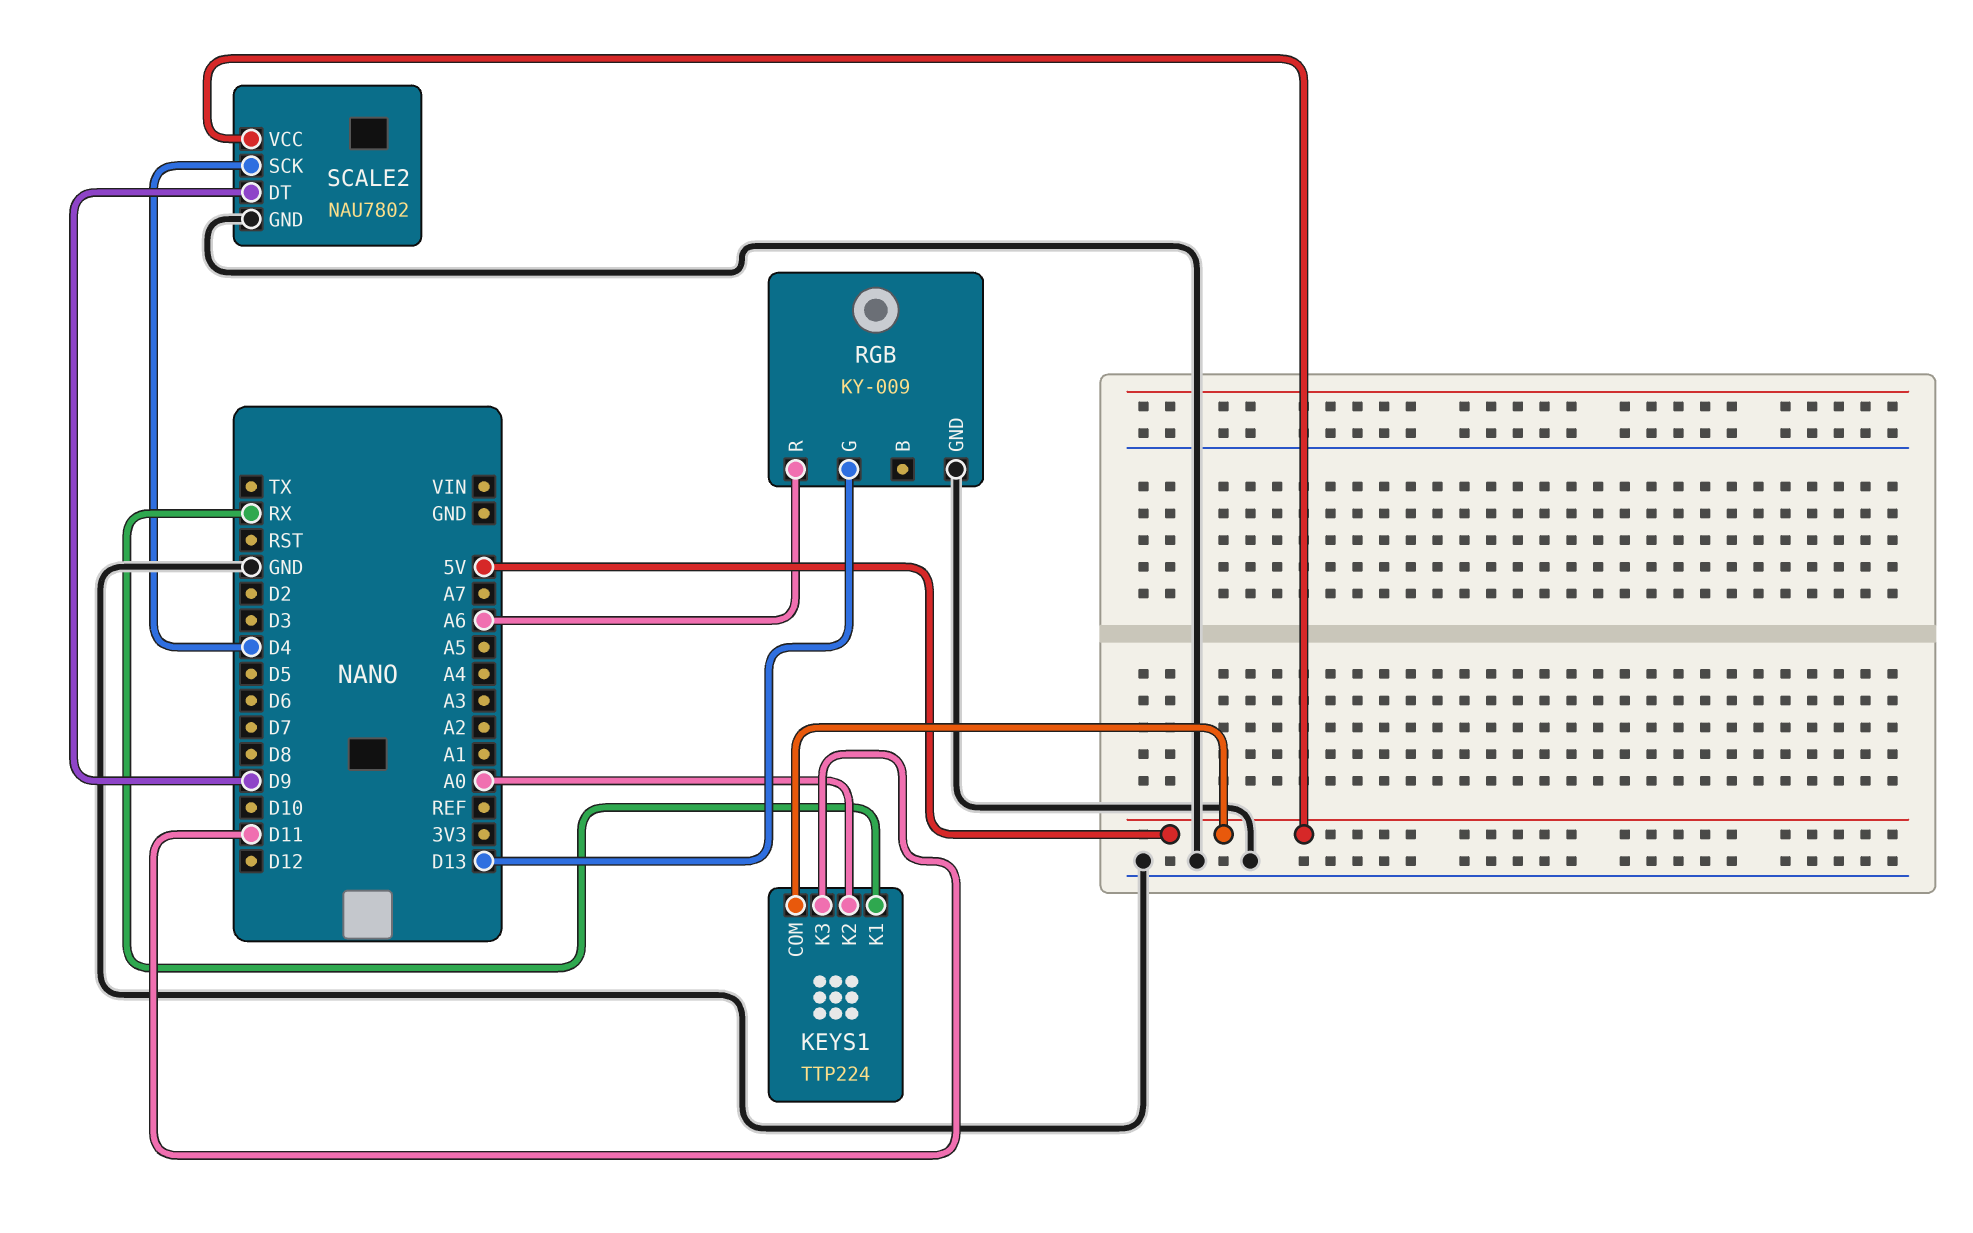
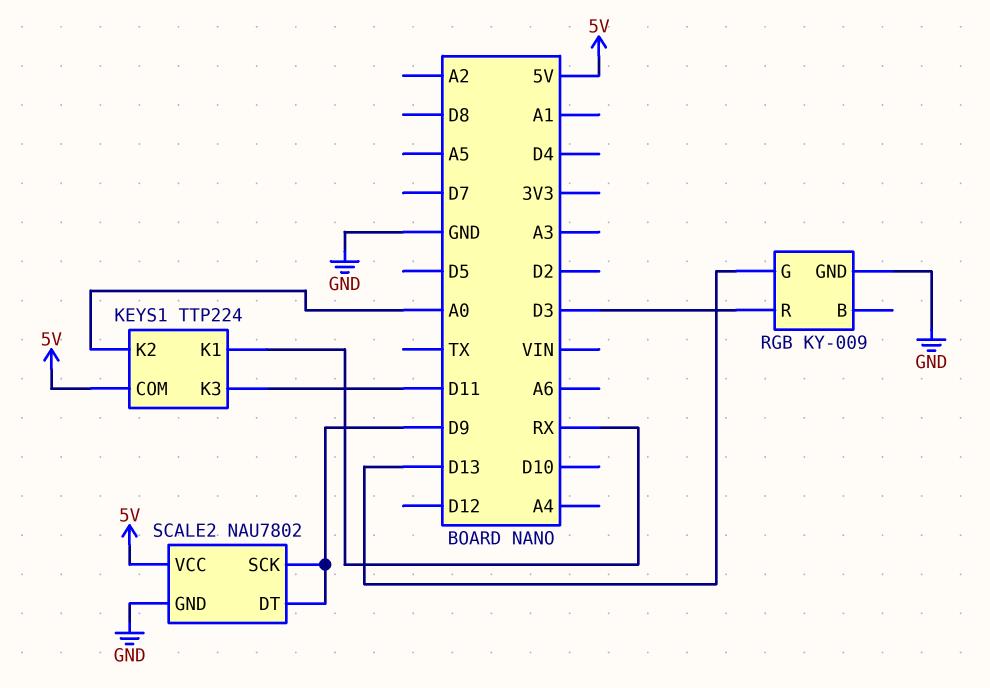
RGB pin R: A6 -> D3
SCALE2 pin SCK: D4 -> D9

